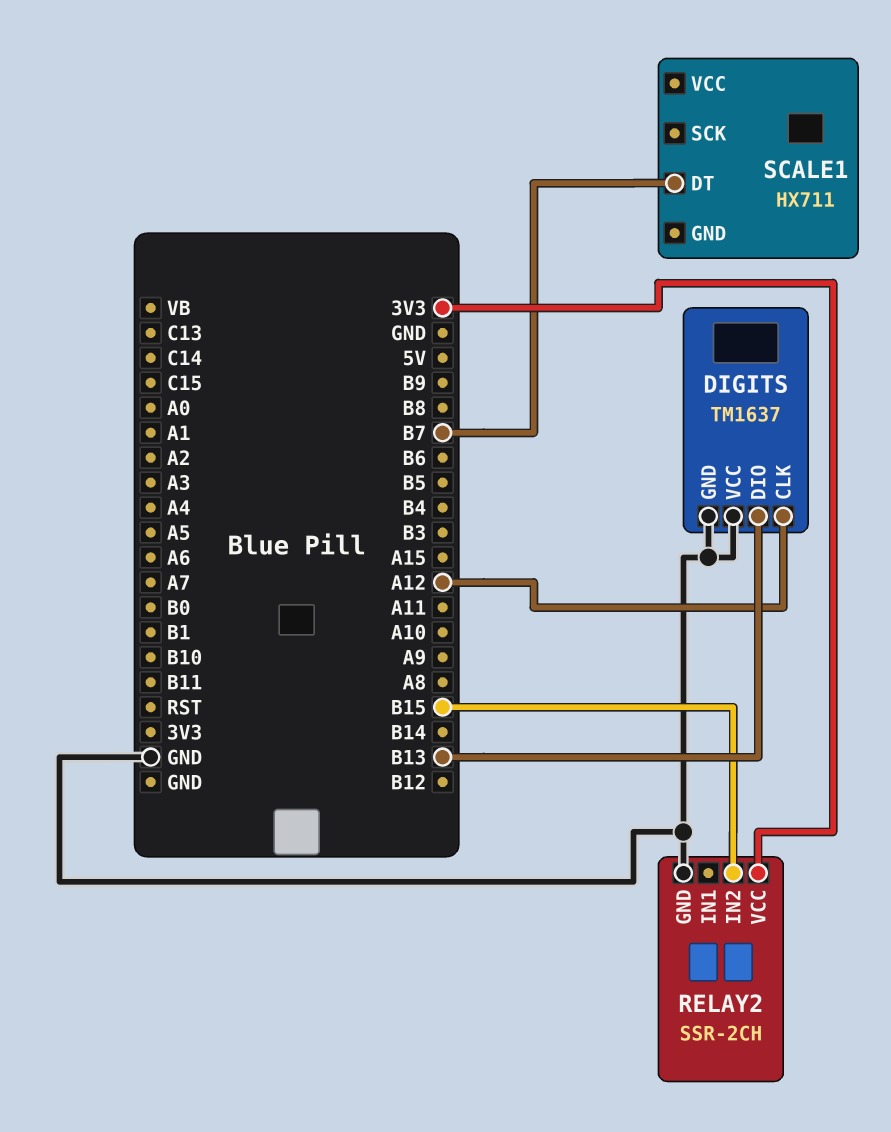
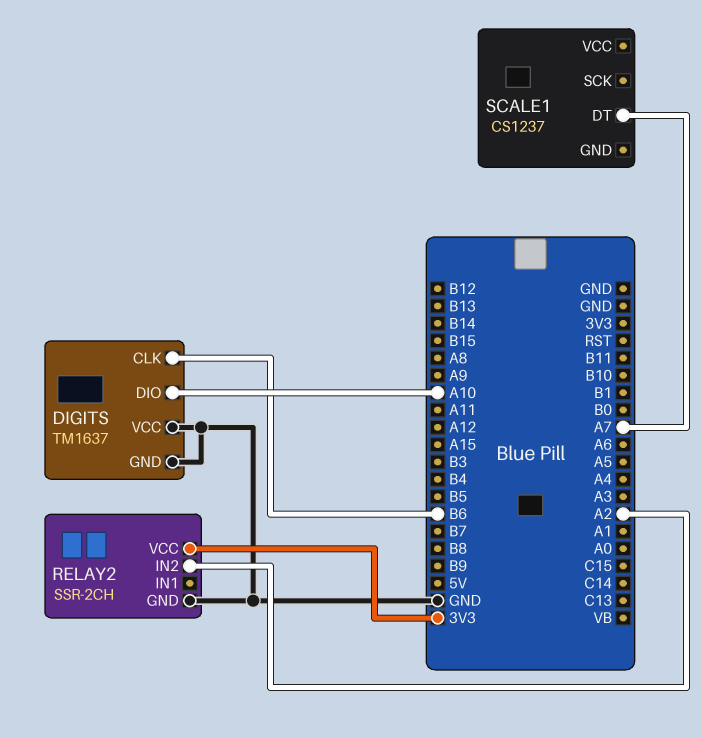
DIGITS pin CLK: A12 -> B6
DIGITS pin DIO: B13 -> A10
RELAY2 pin IN2: B15 -> A2
SCALE1: HX711 -> CS1237
SCALE1 pin DT: B7 -> A7

